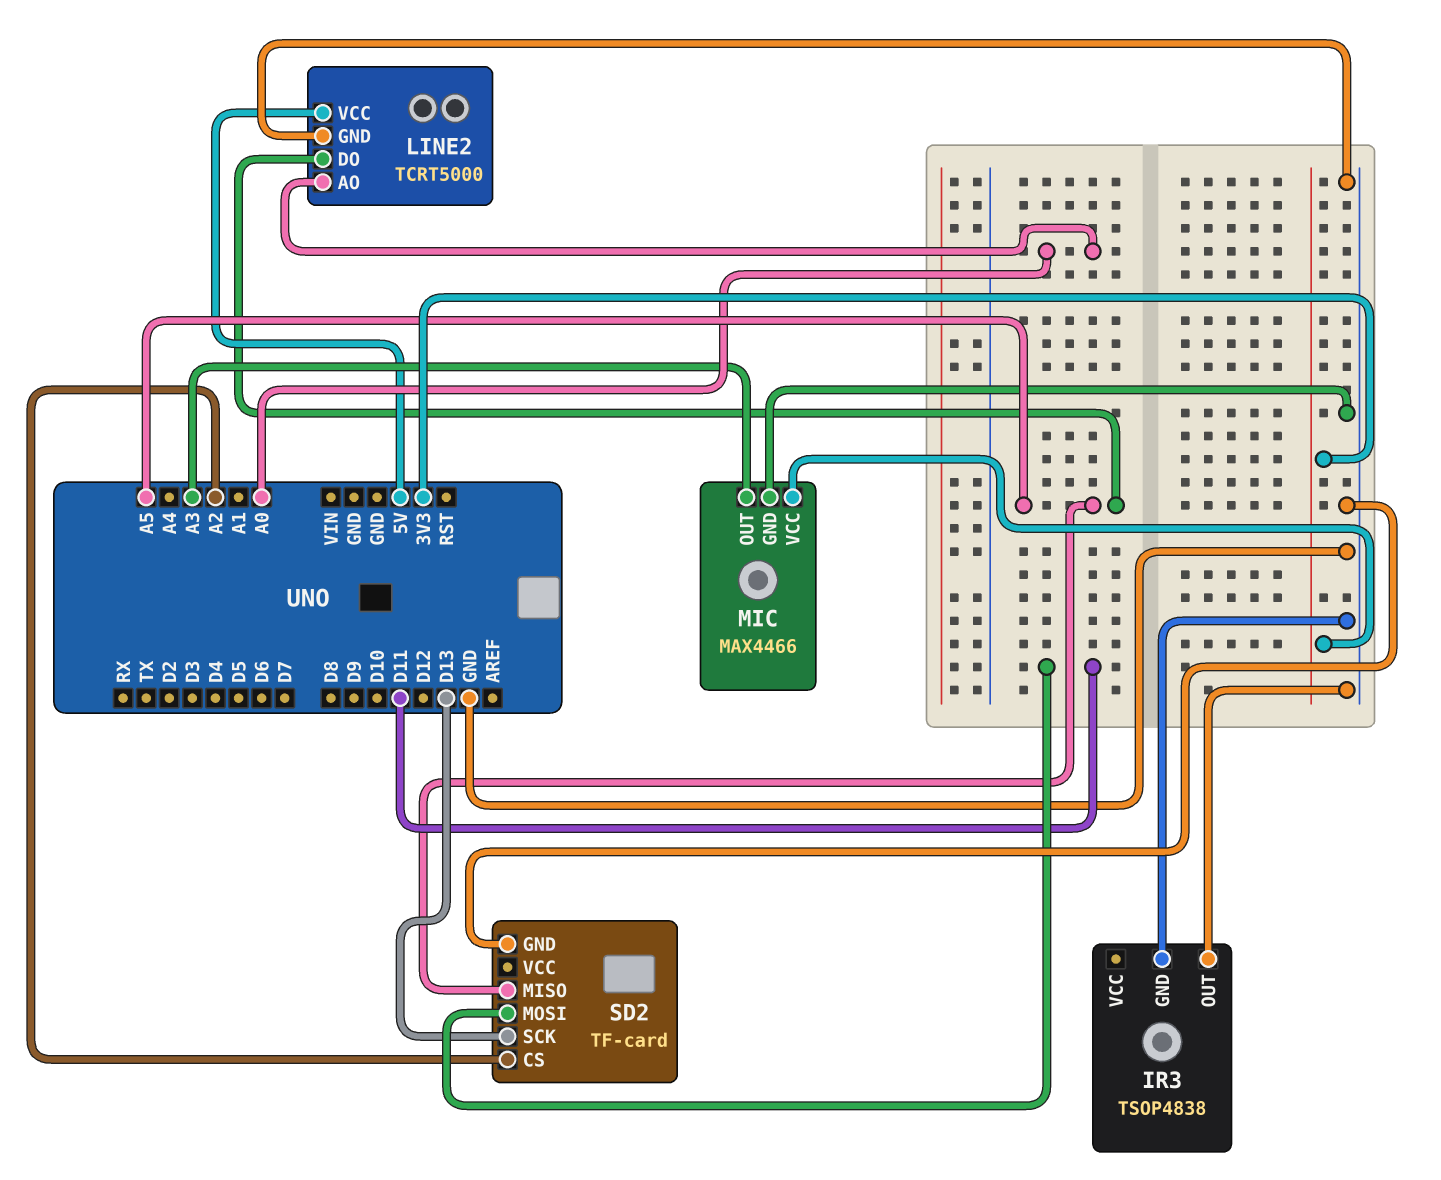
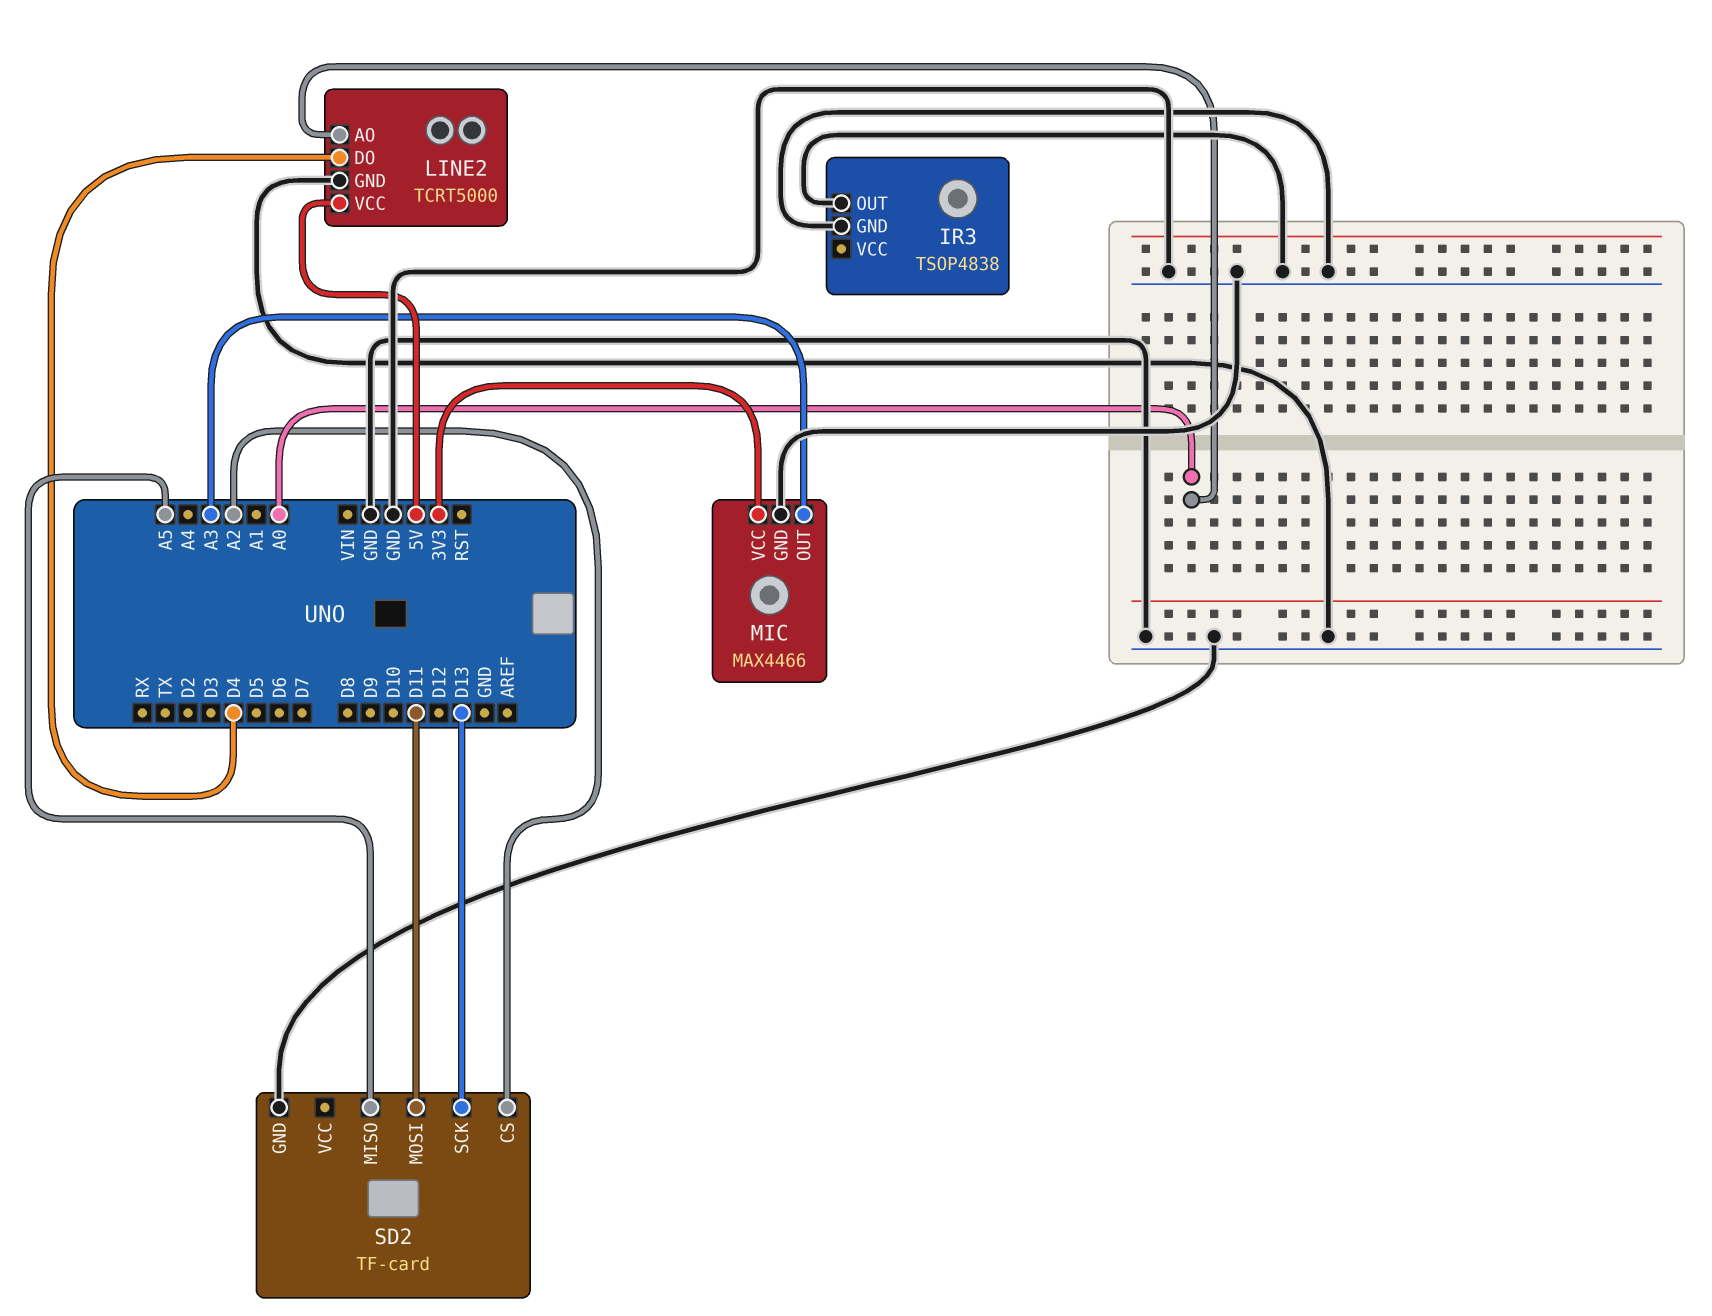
LINE2 pin DO: A5 -> D4

